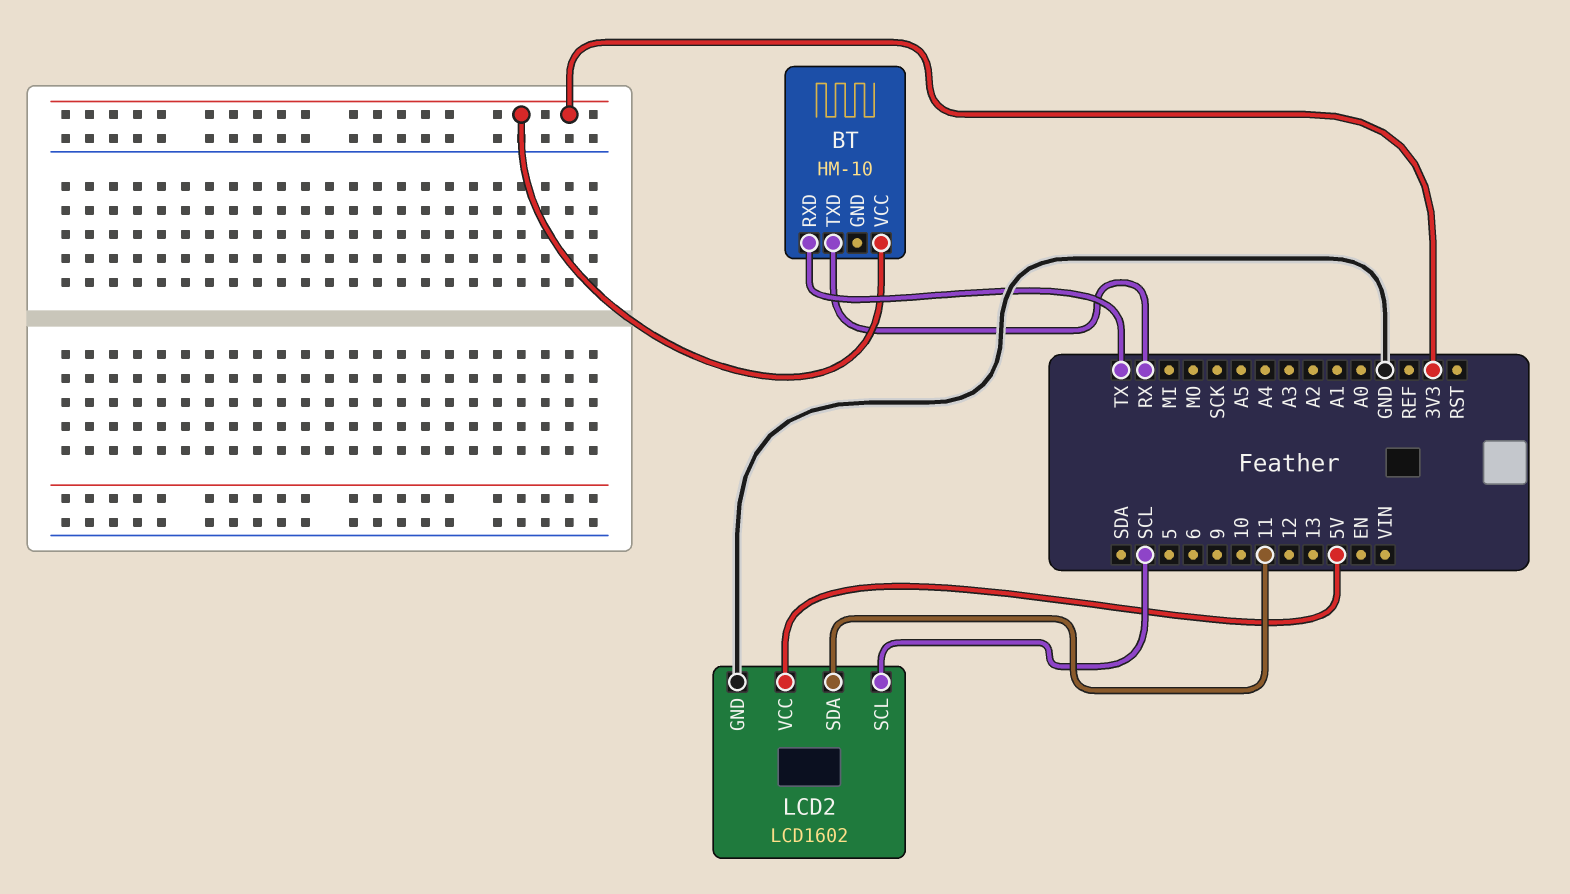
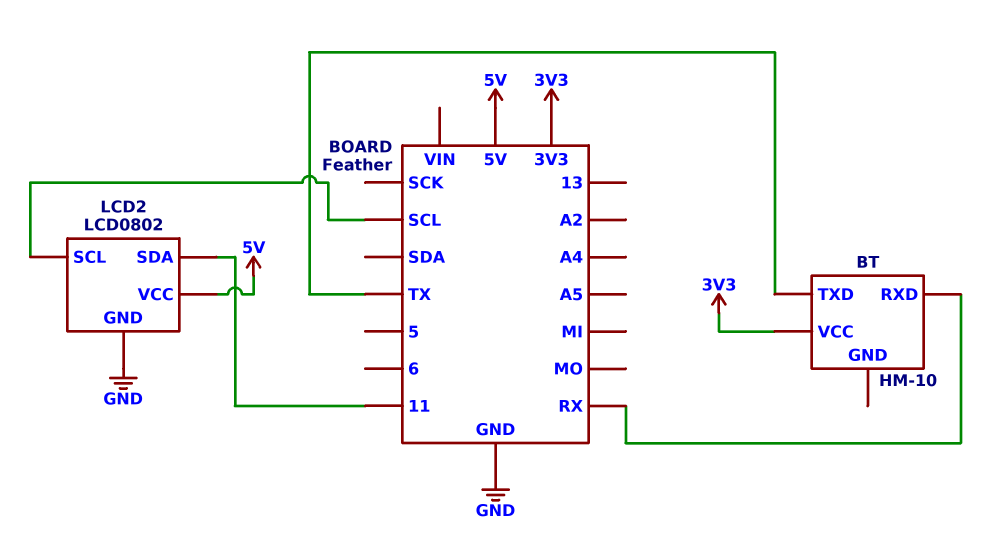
BT pin RXD: TX -> RX
BT pin TXD: RX -> TX
LCD2: LCD1602 -> LCD0802

